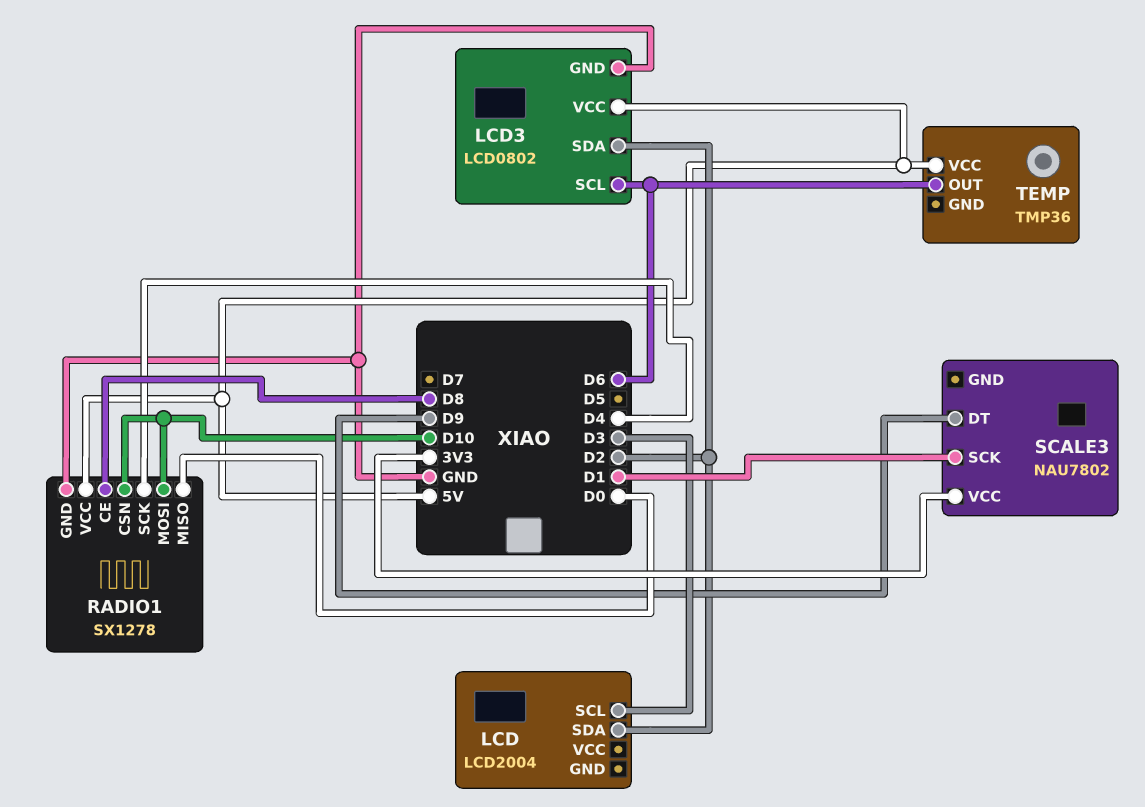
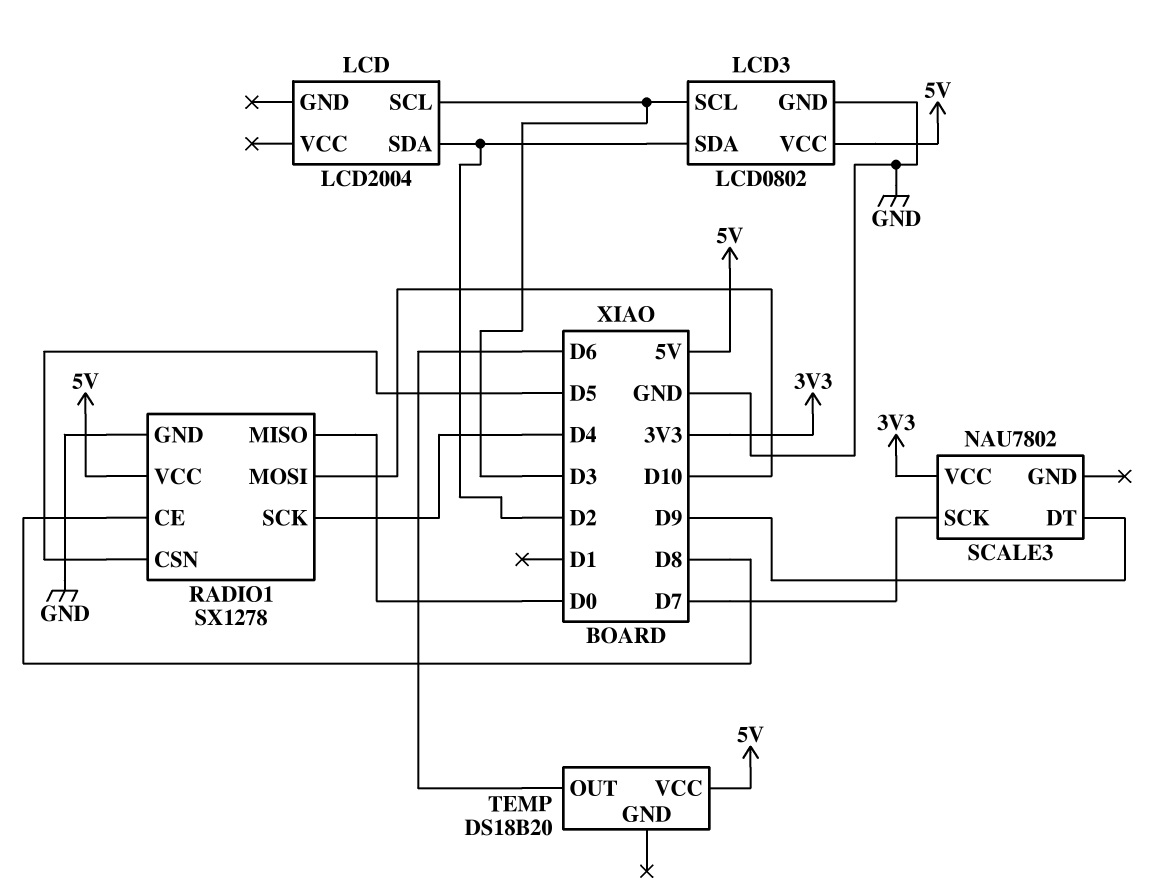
LCD3 pin SCL: D6 -> D3
RADIO1 pin CSN: D10 -> D5
SCALE3 pin SCK: D1 -> D7
TEMP: TMP36 -> DS18B20

